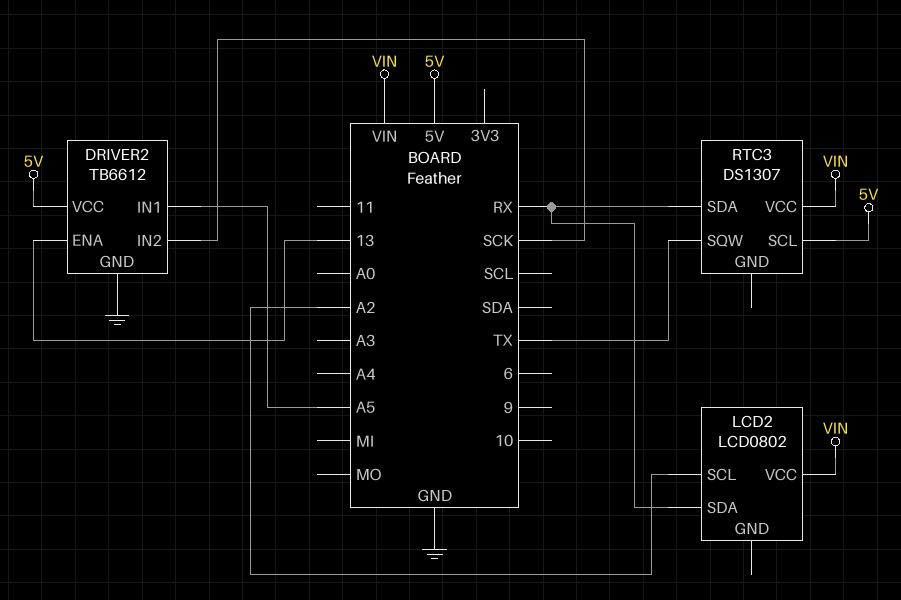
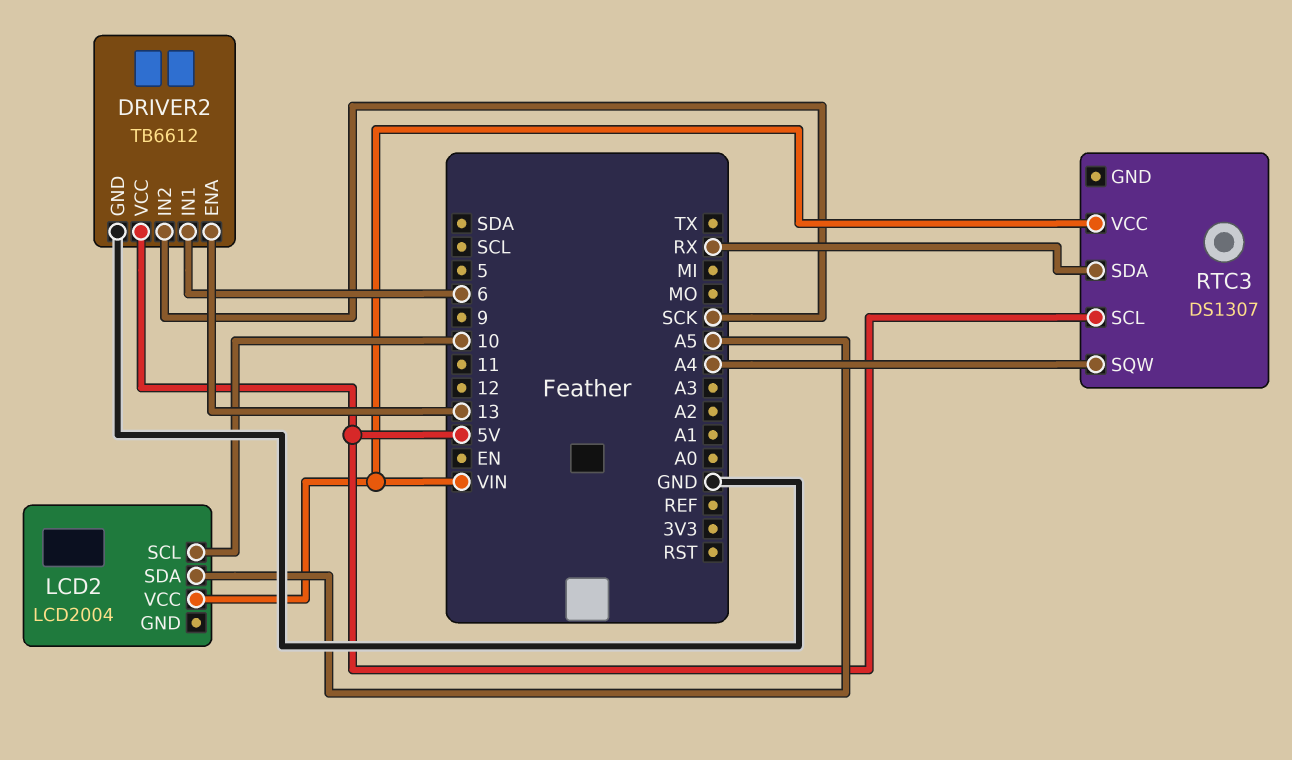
DRIVER2 pin IN1: A5 -> 6
LCD2: LCD0802 -> LCD2004
LCD2 pin SCL: A2 -> 10
LCD2 pin SDA: RX -> A5
RTC3 pin SQW: TX -> A4

